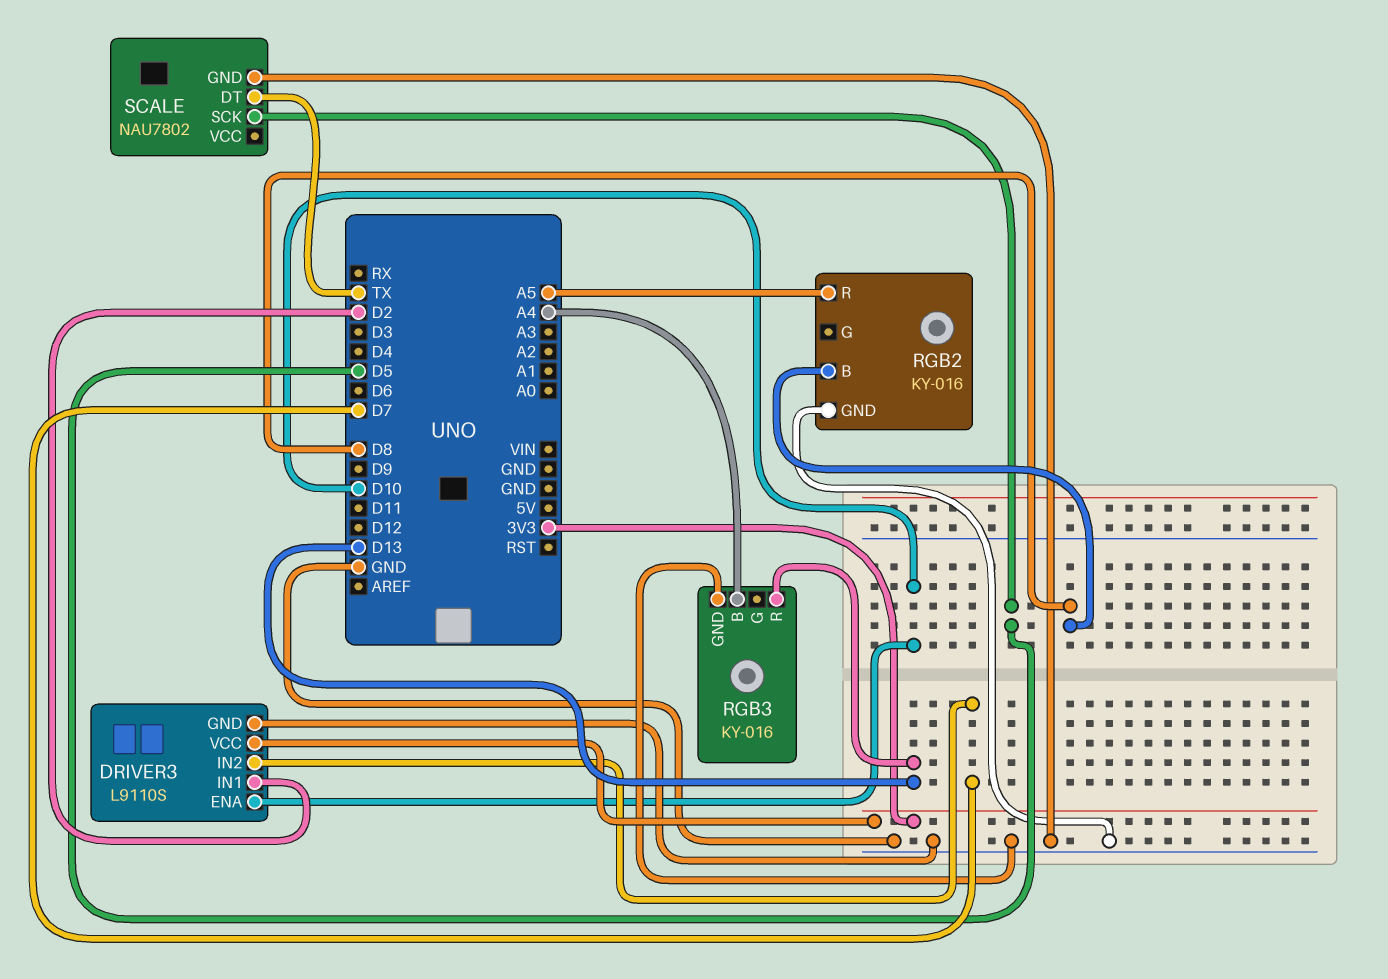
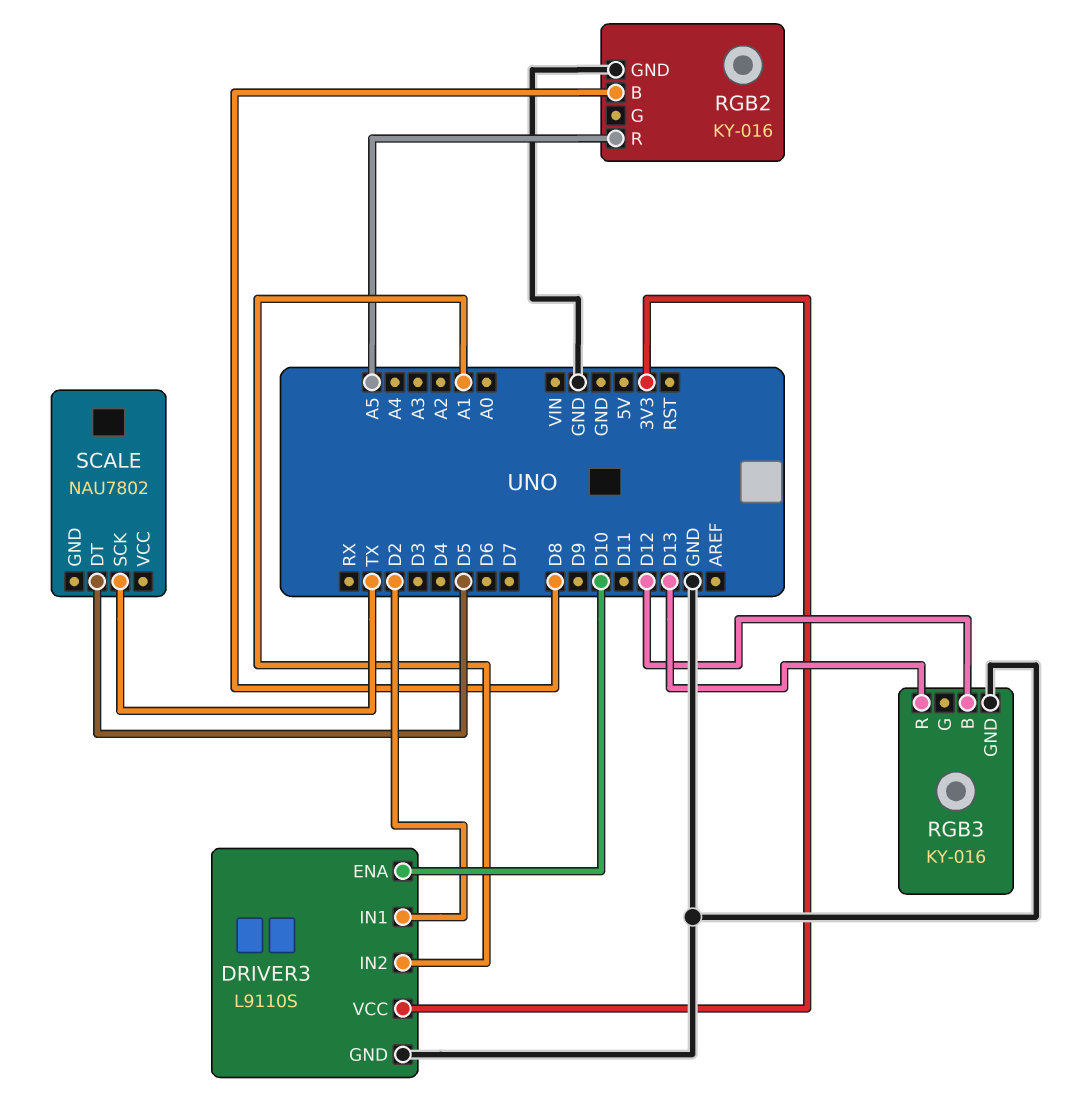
DRIVER3 pin IN2: D7 -> A1
RGB3 pin B: A4 -> D12
SCALE pin DT: TX -> D5
SCALE pin GND: GND -> none
SCALE pin SCK: D5 -> TX

